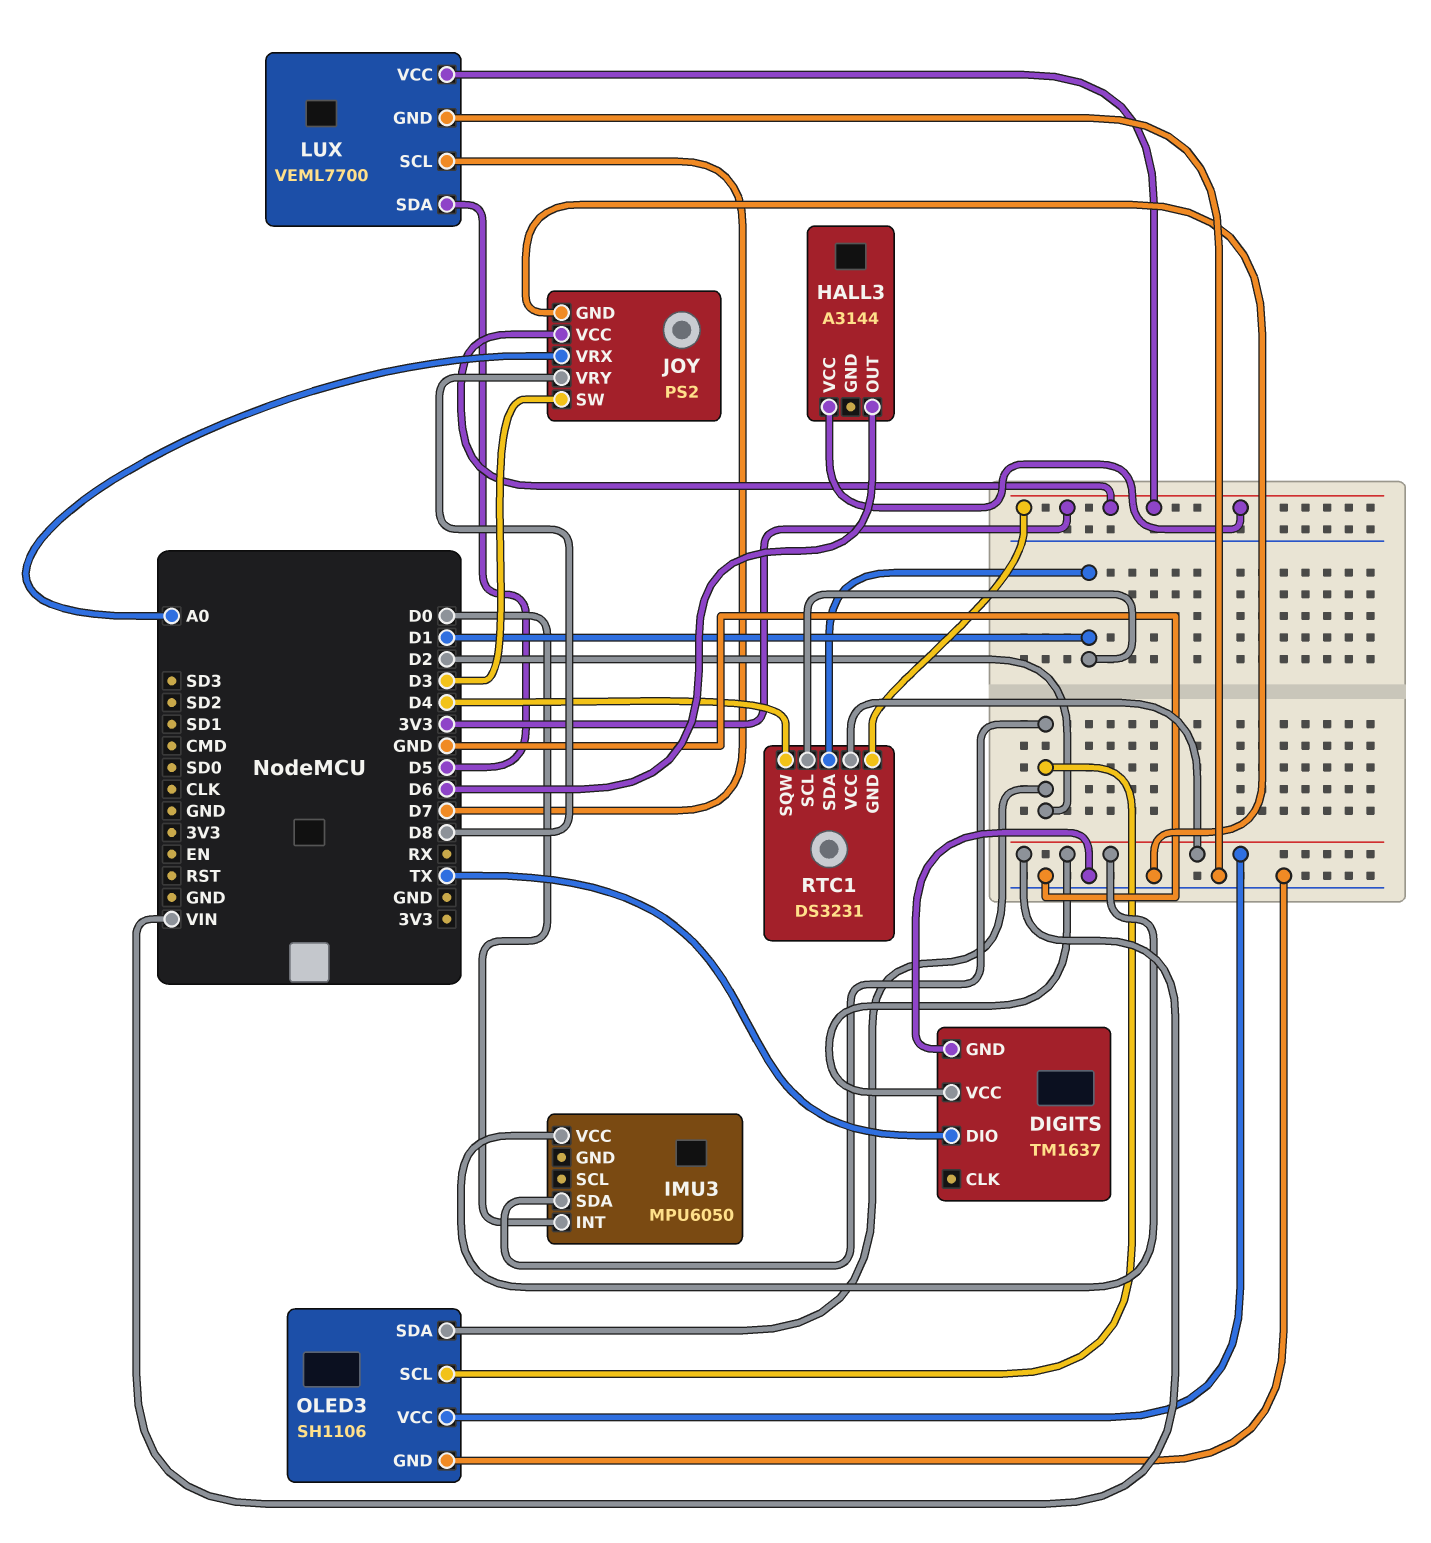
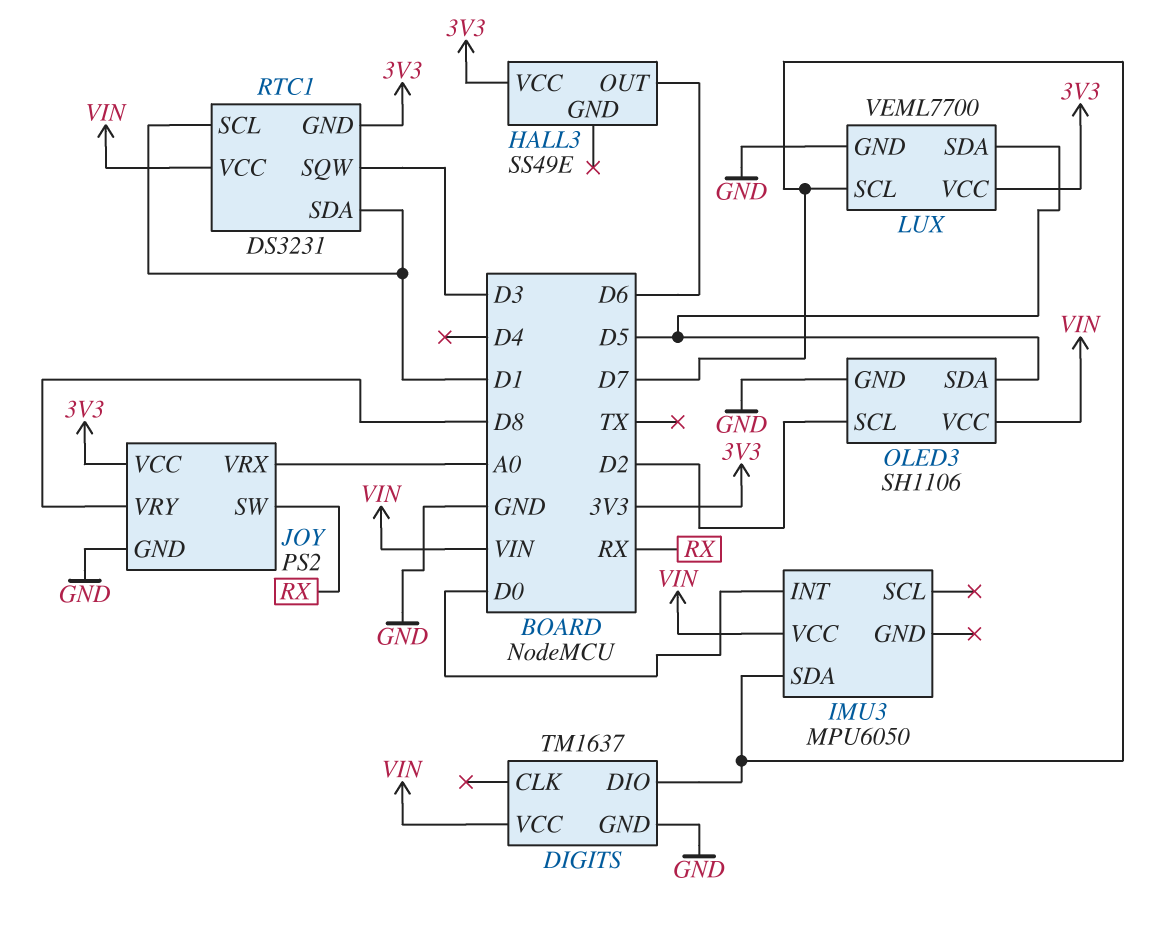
DIGITS pin DIO: TX -> D7
HALL3: A3144 -> SS49E
IMU3 pin SDA: D2 -> D7
JOY pin SW: D3 -> RX
OLED3 pin SDA: D2 -> D5
RTC1 pin SQW: D4 -> D3

